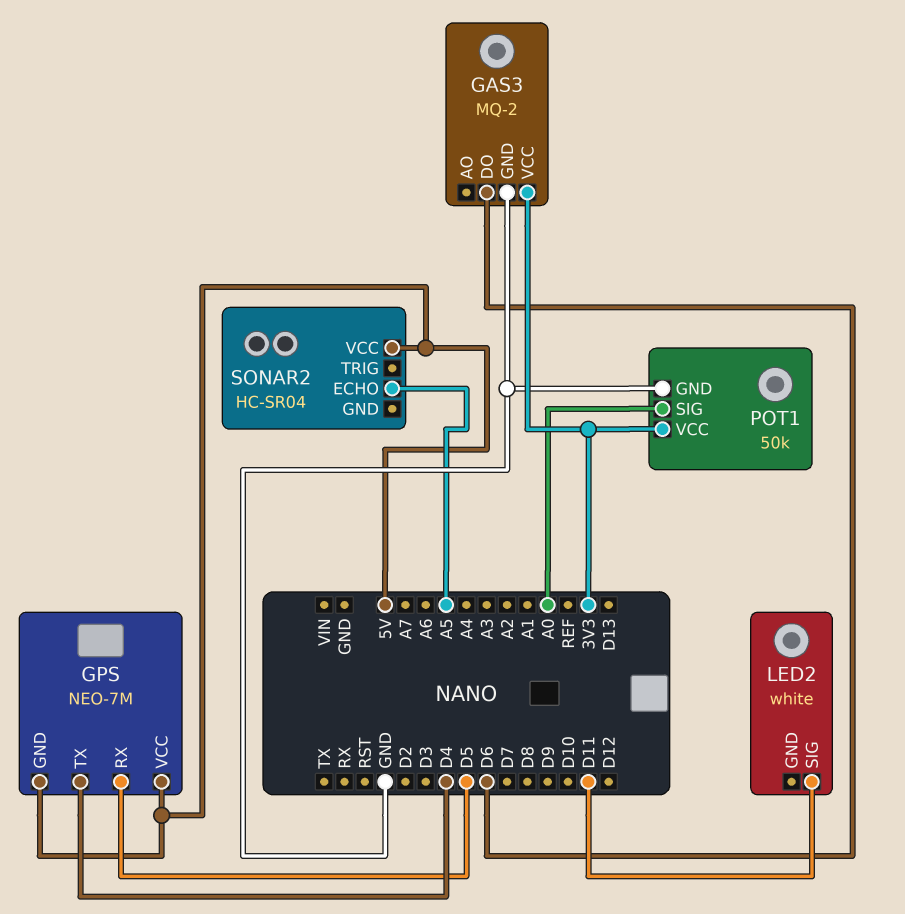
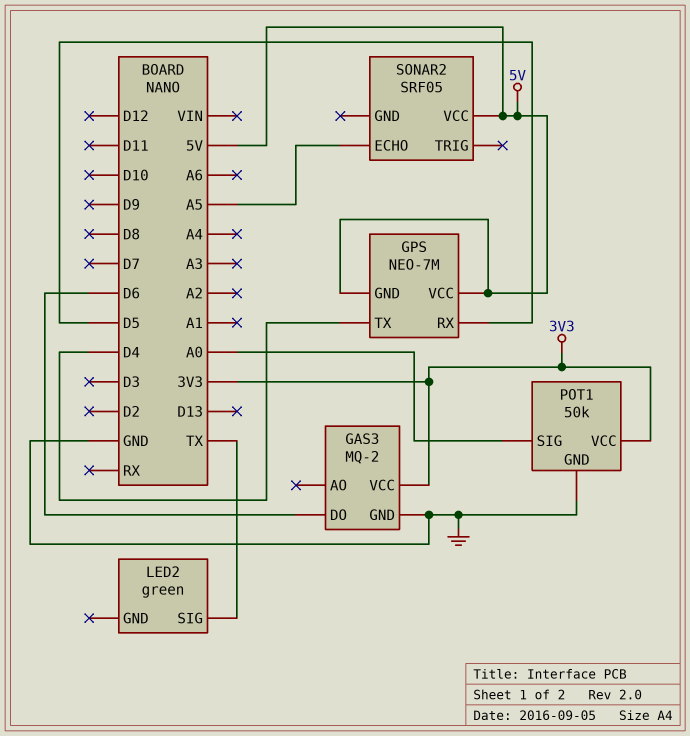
LED2: white -> green
LED2 pin SIG: D11 -> TX
SONAR2: HC-SR04 -> SRF05

